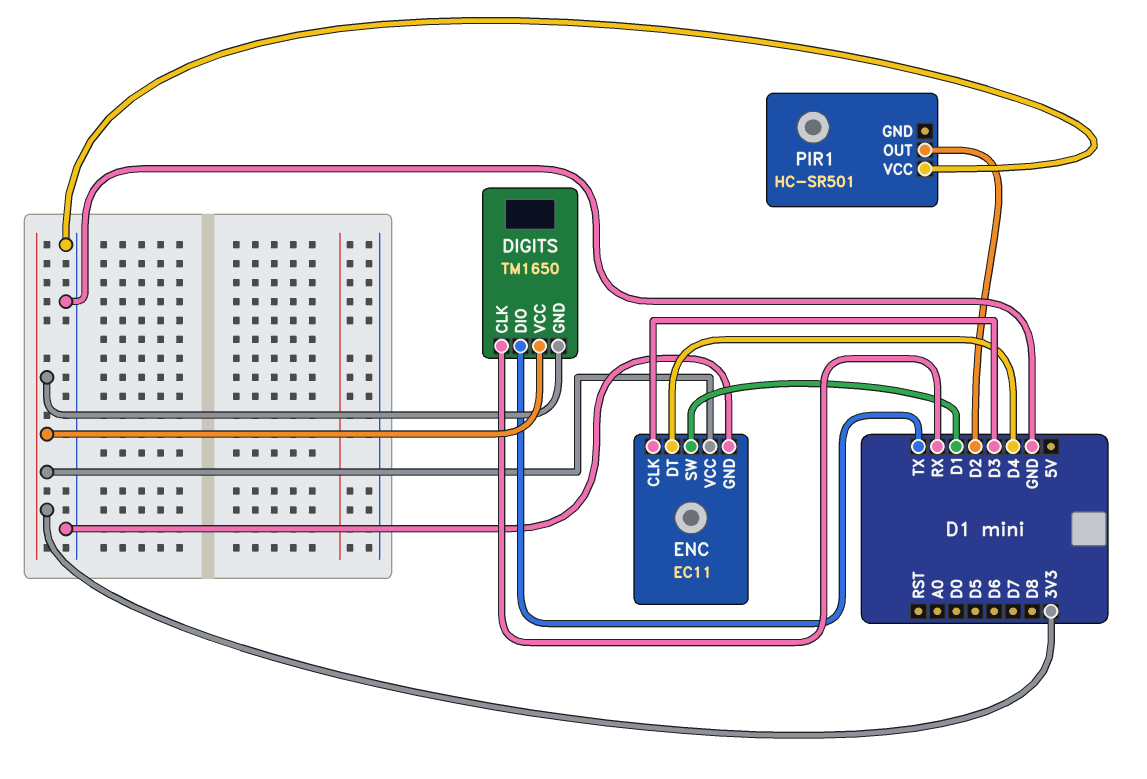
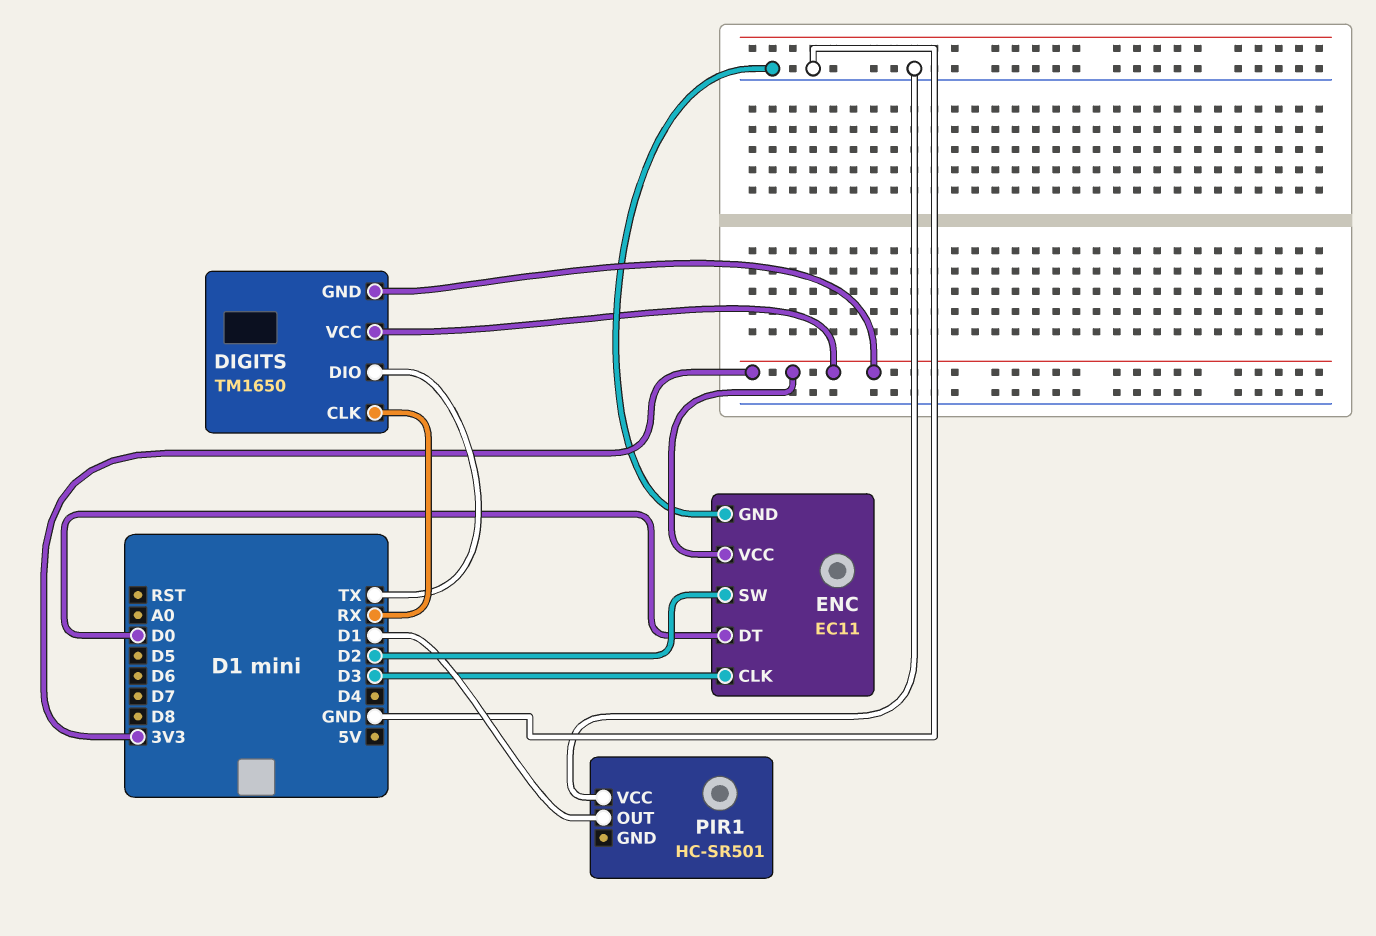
ENC pin DT: D4 -> D0
ENC pin SW: D1 -> D2
PIR1 pin OUT: D2 -> D1

